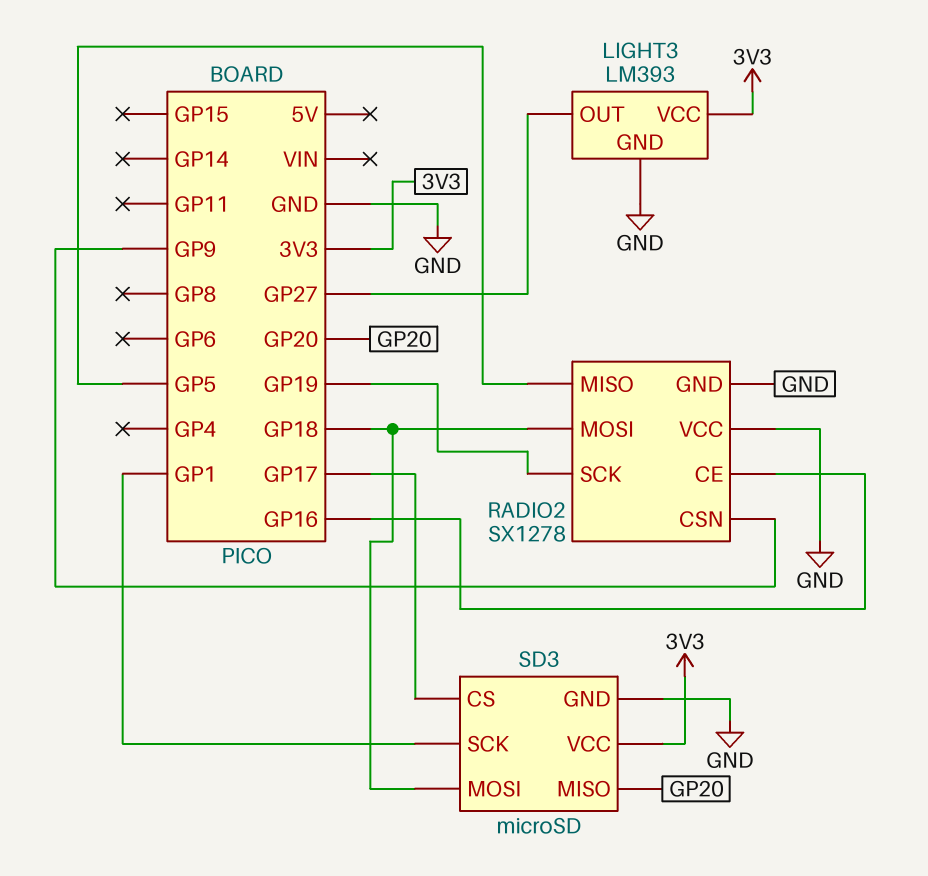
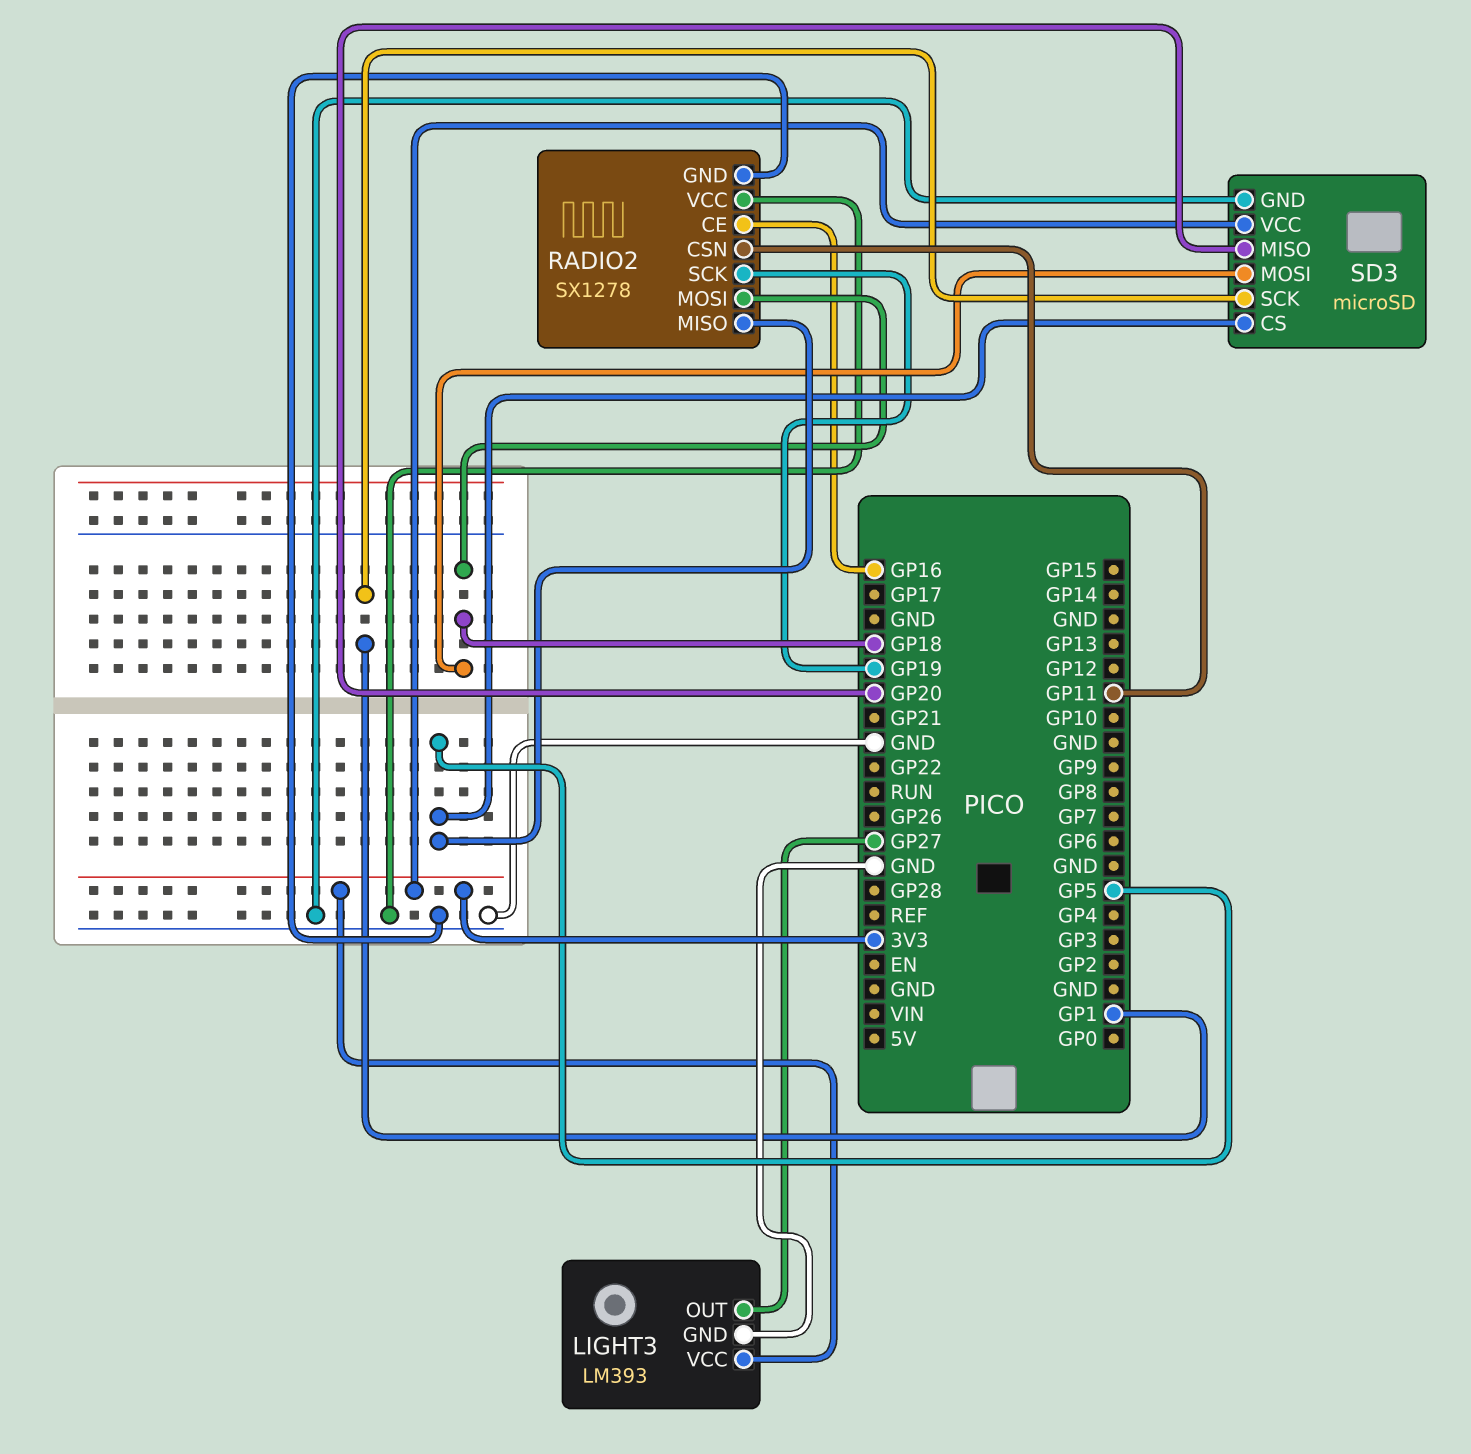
RADIO2 pin CSN: GP9 -> GP11
SD3 pin CS: GP17 -> GP5

